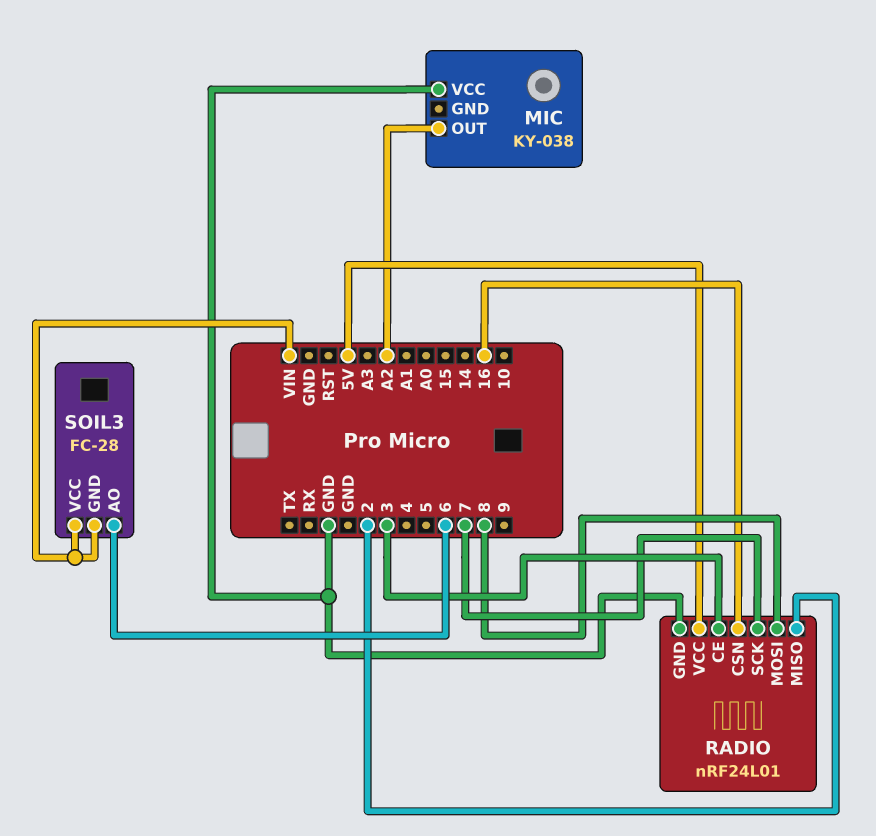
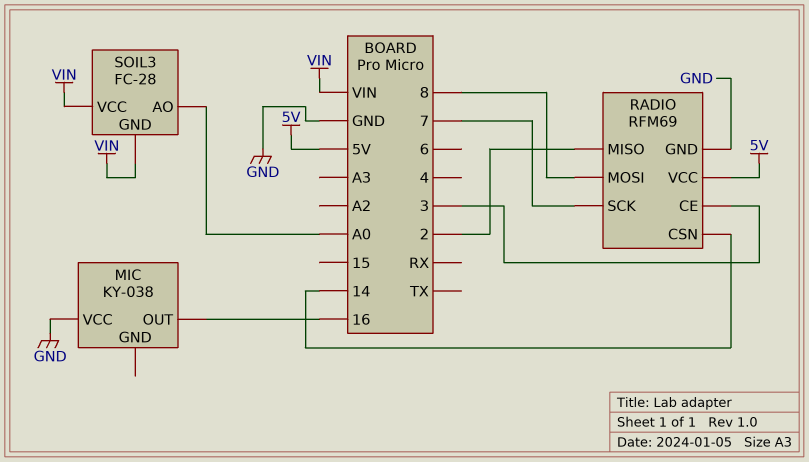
MIC pin OUT: A2 -> 16
RADIO: nRF24L01 -> RFM69
RADIO pin CSN: 16 -> 14
SOIL3 pin AO: 6 -> A0

